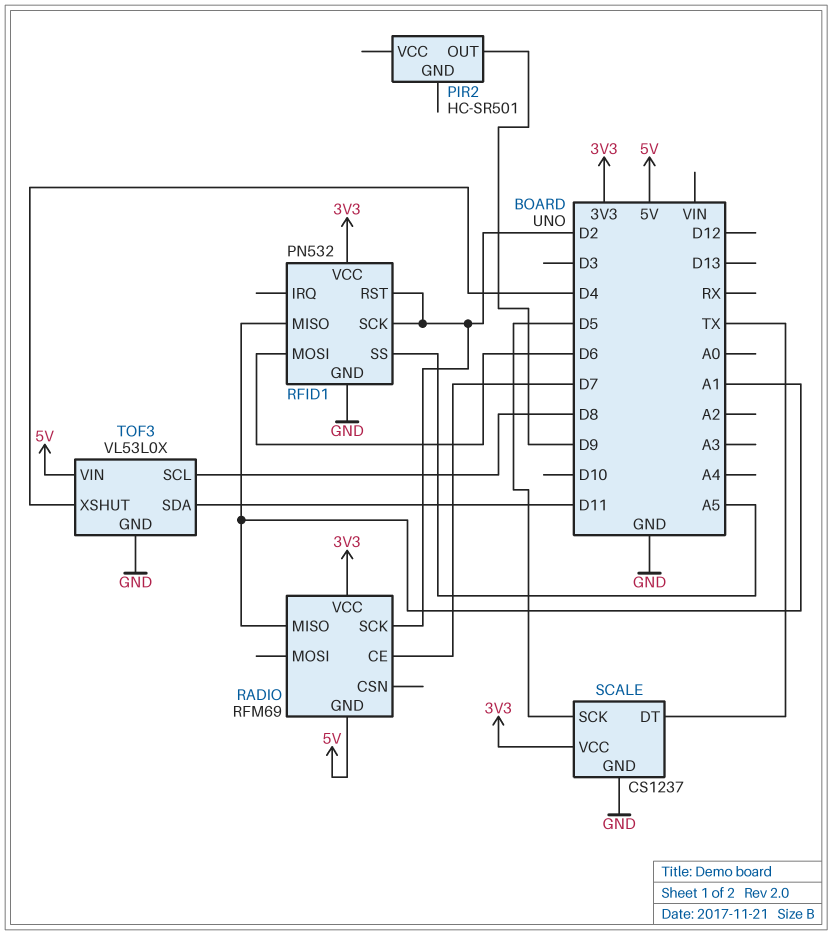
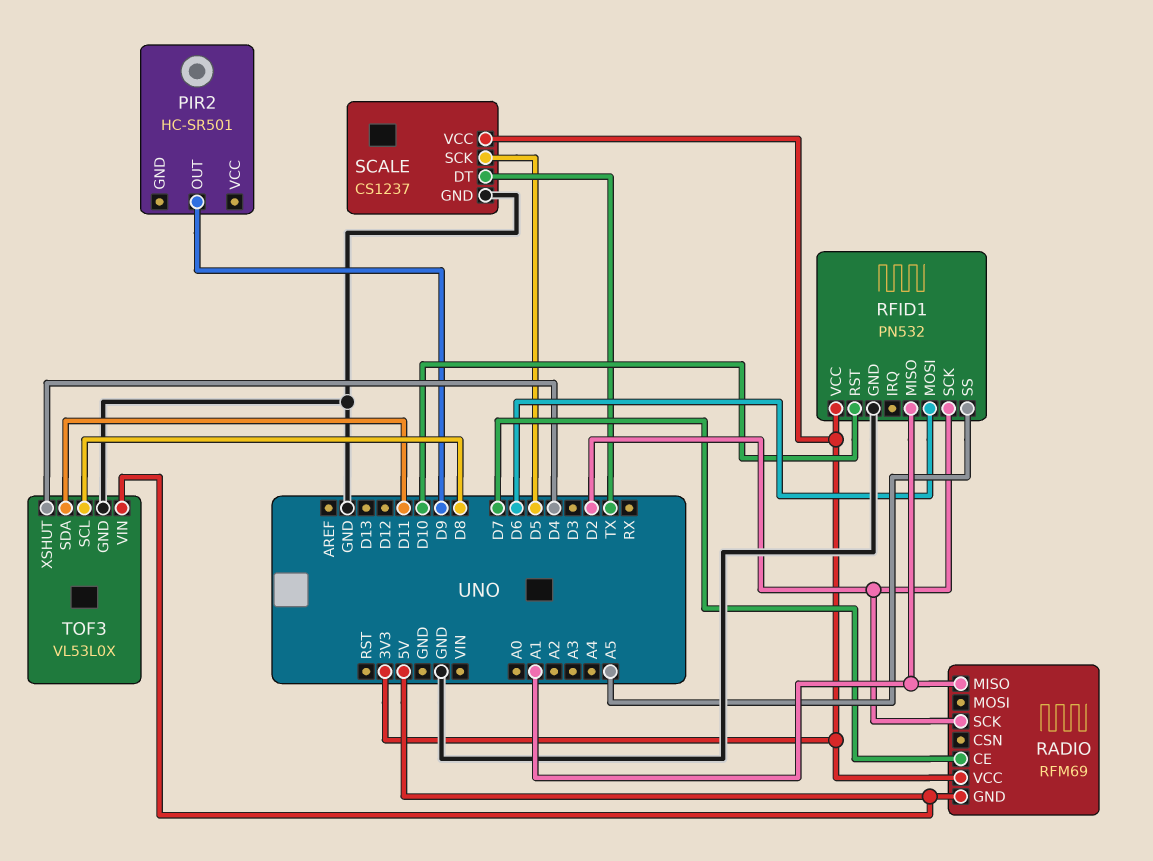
RFID1 pin RST: D2 -> D10

